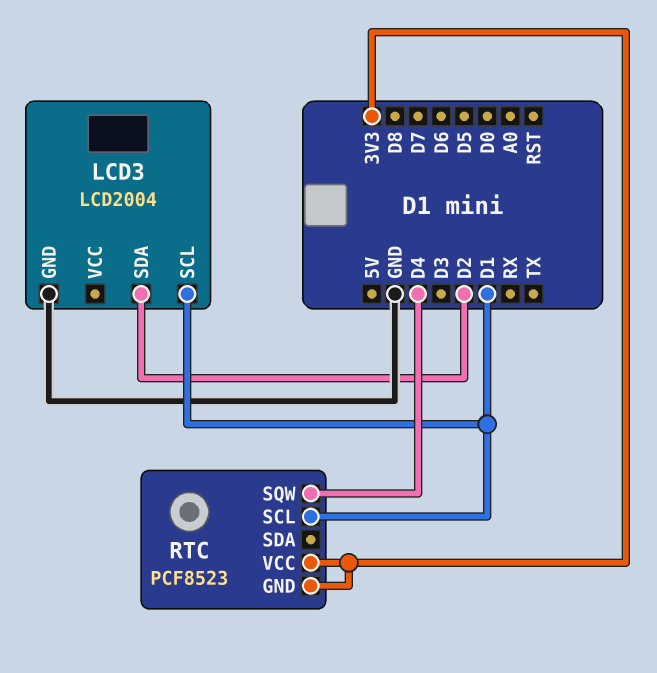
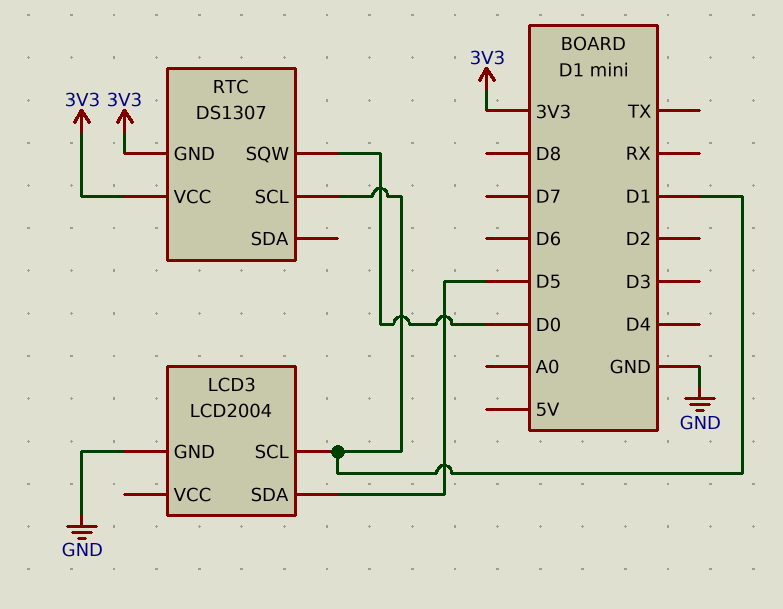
LCD3 pin SDA: D2 -> D5
RTC: PCF8523 -> DS1307
RTC pin SQW: D4 -> D0

